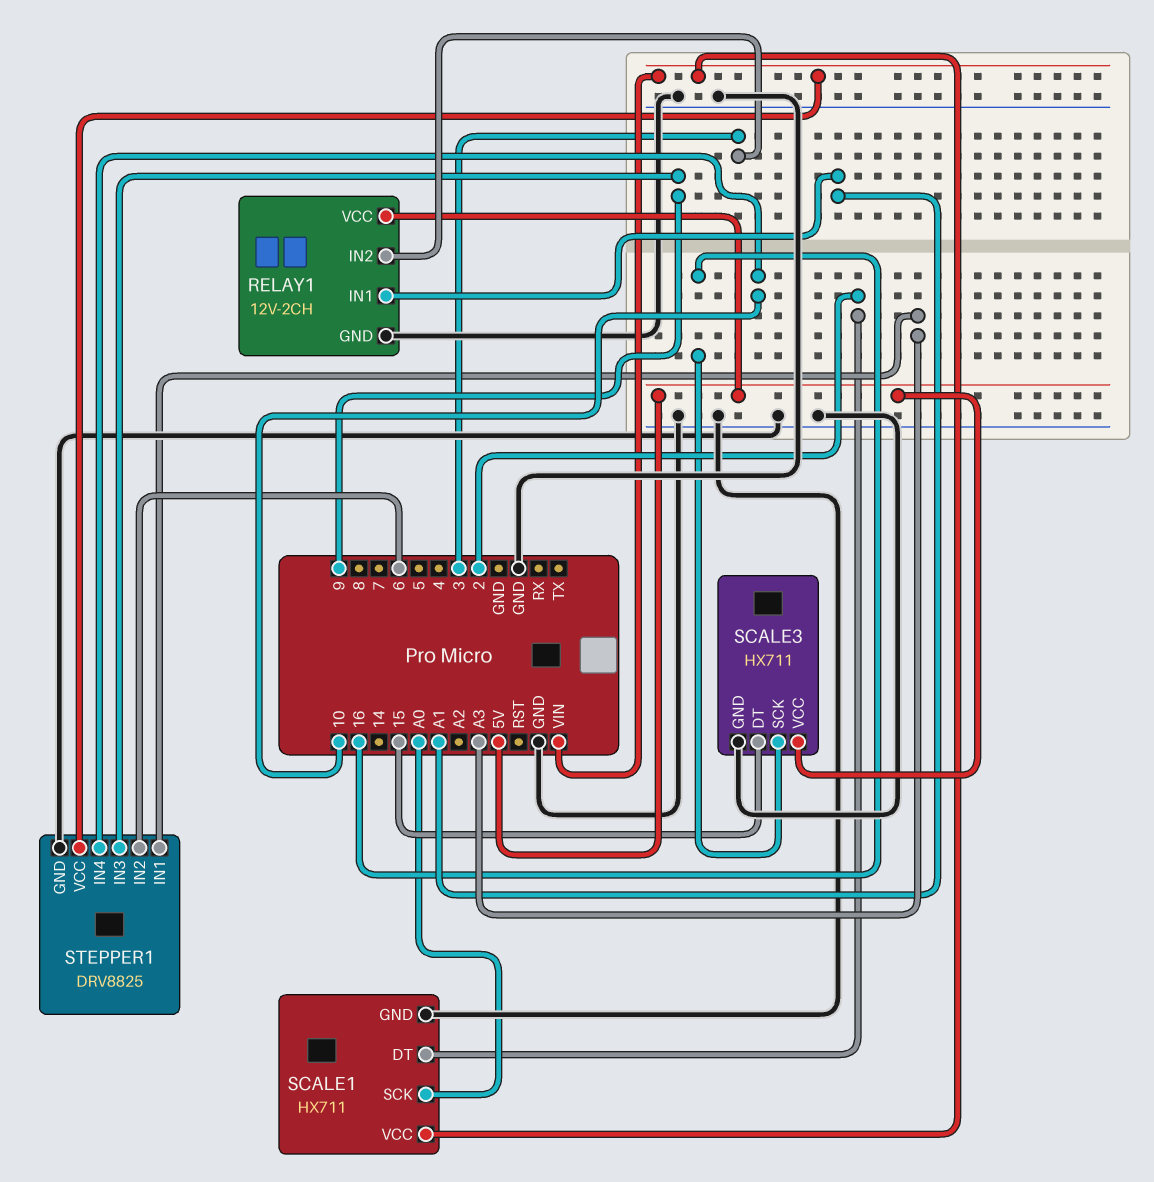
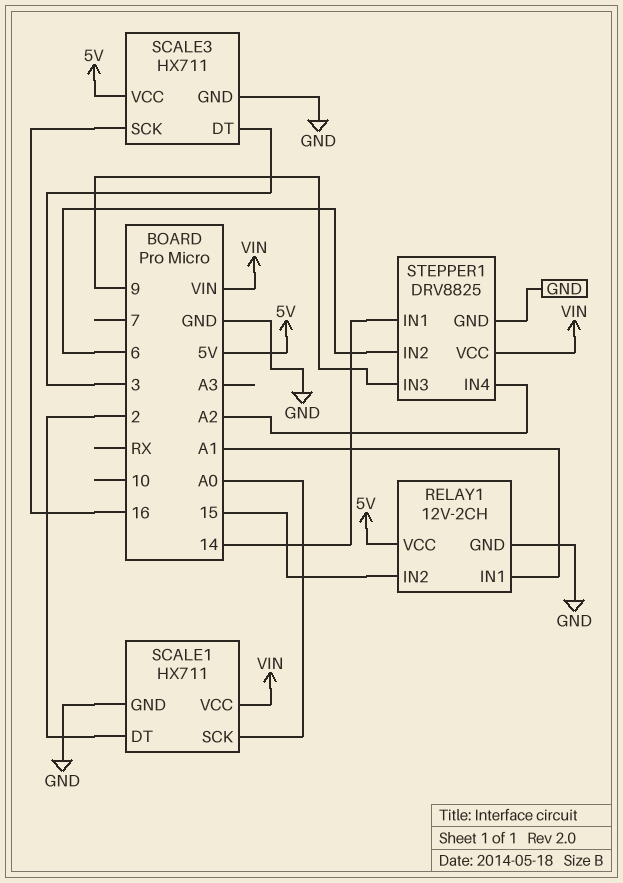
RELAY1 pin IN2: 3 -> 15
SCALE3 pin DT: 15 -> 3
STEPPER1 pin IN1: A3 -> 14
STEPPER1 pin IN4: 10 -> A2

